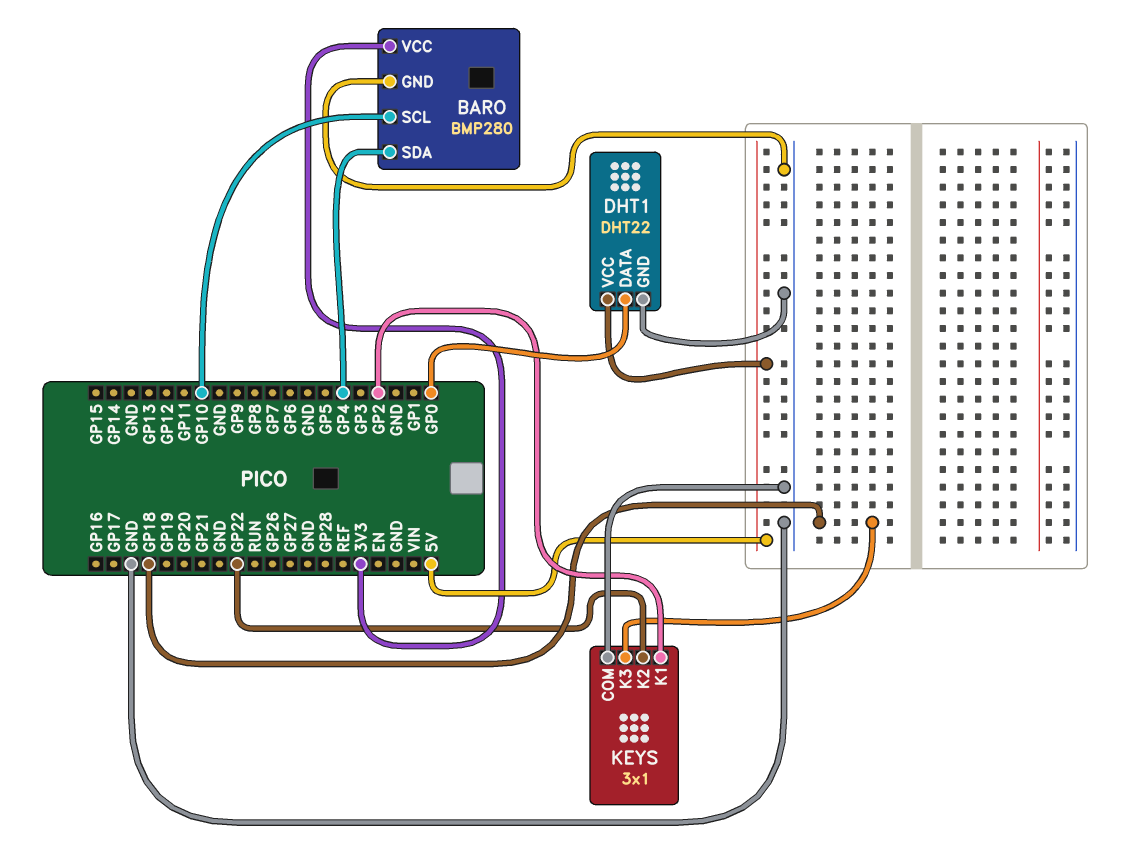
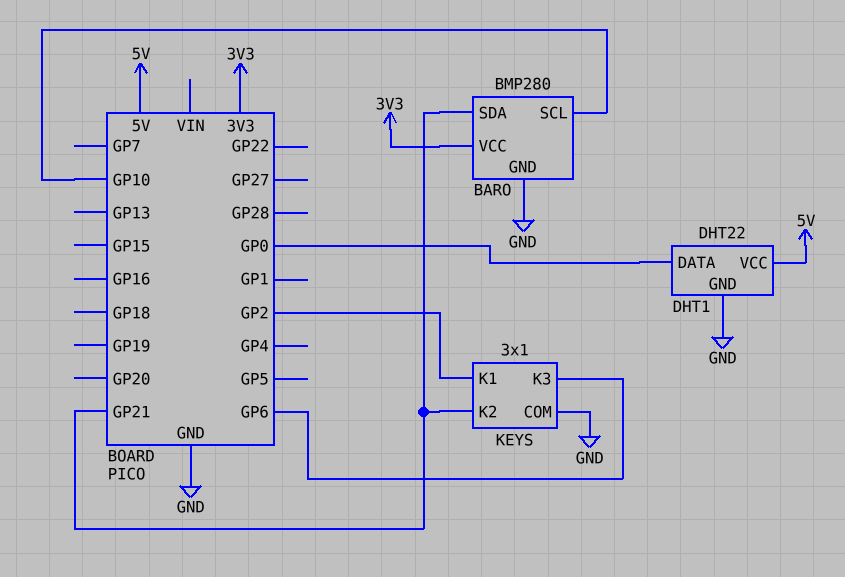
BARO pin SDA: GP4 -> GP21
KEYS pin K2: GP22 -> GP21
KEYS pin K3: GP18 -> GP6

